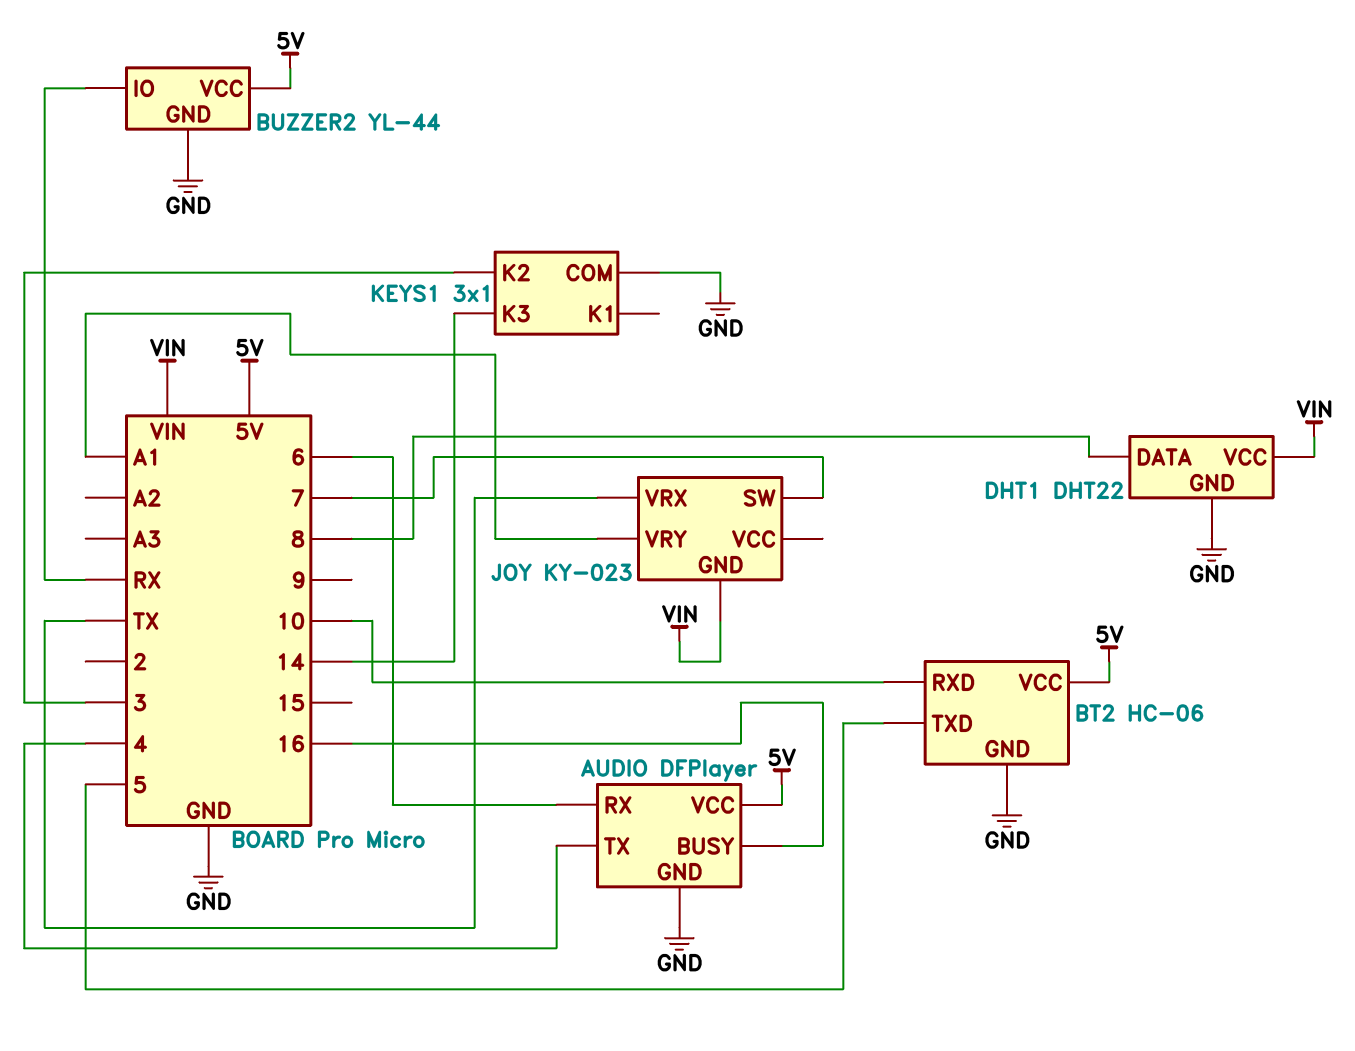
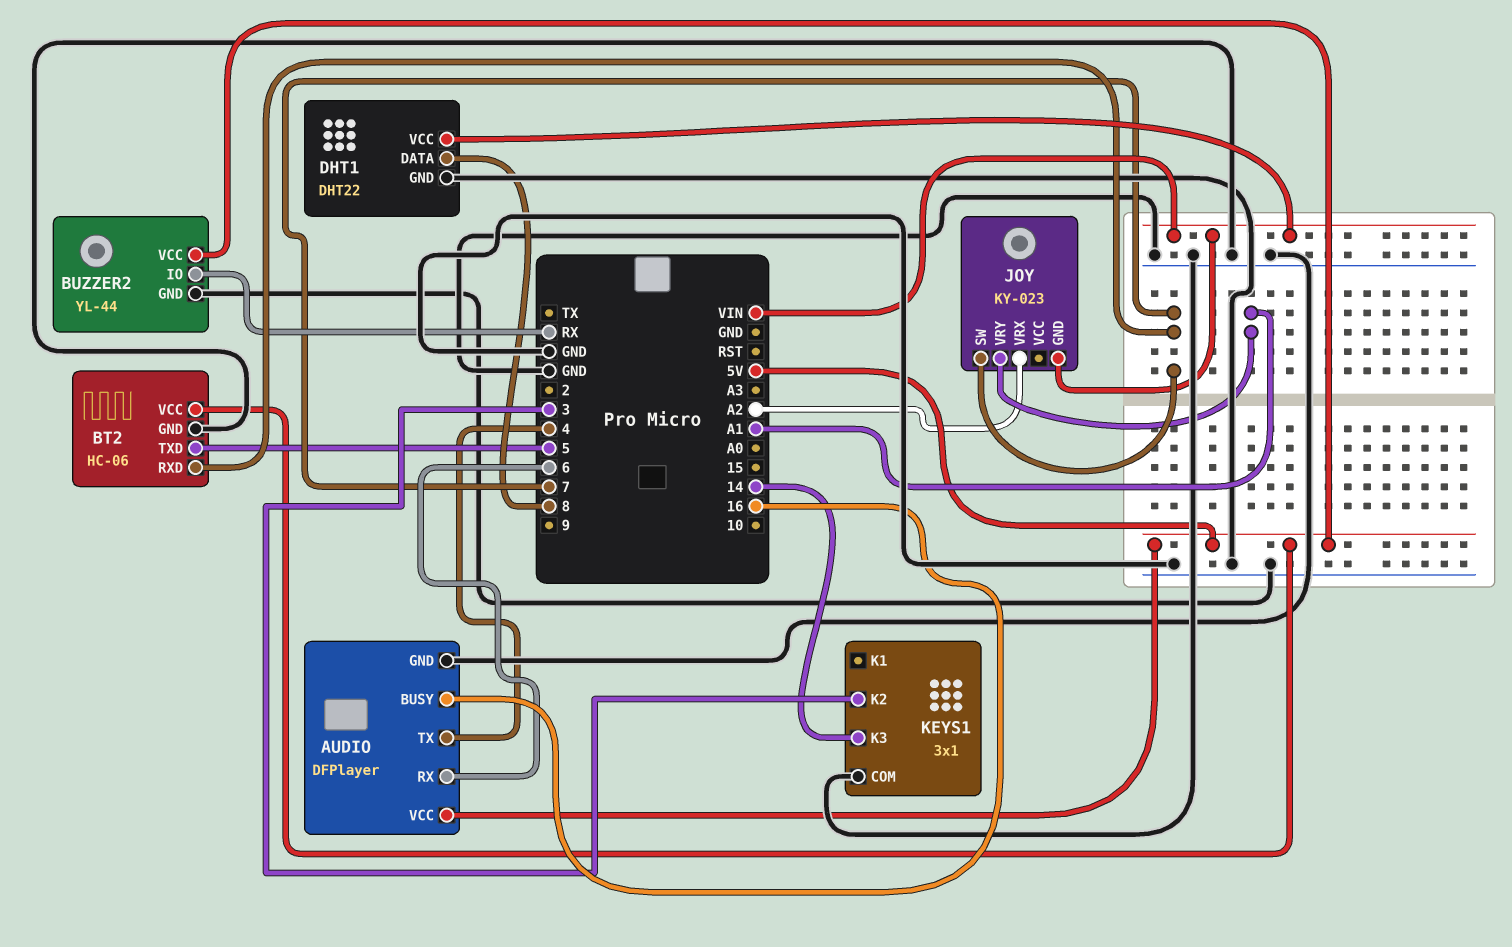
BT2 pin RXD: 10 -> 7
JOY pin VRX: TX -> A2

